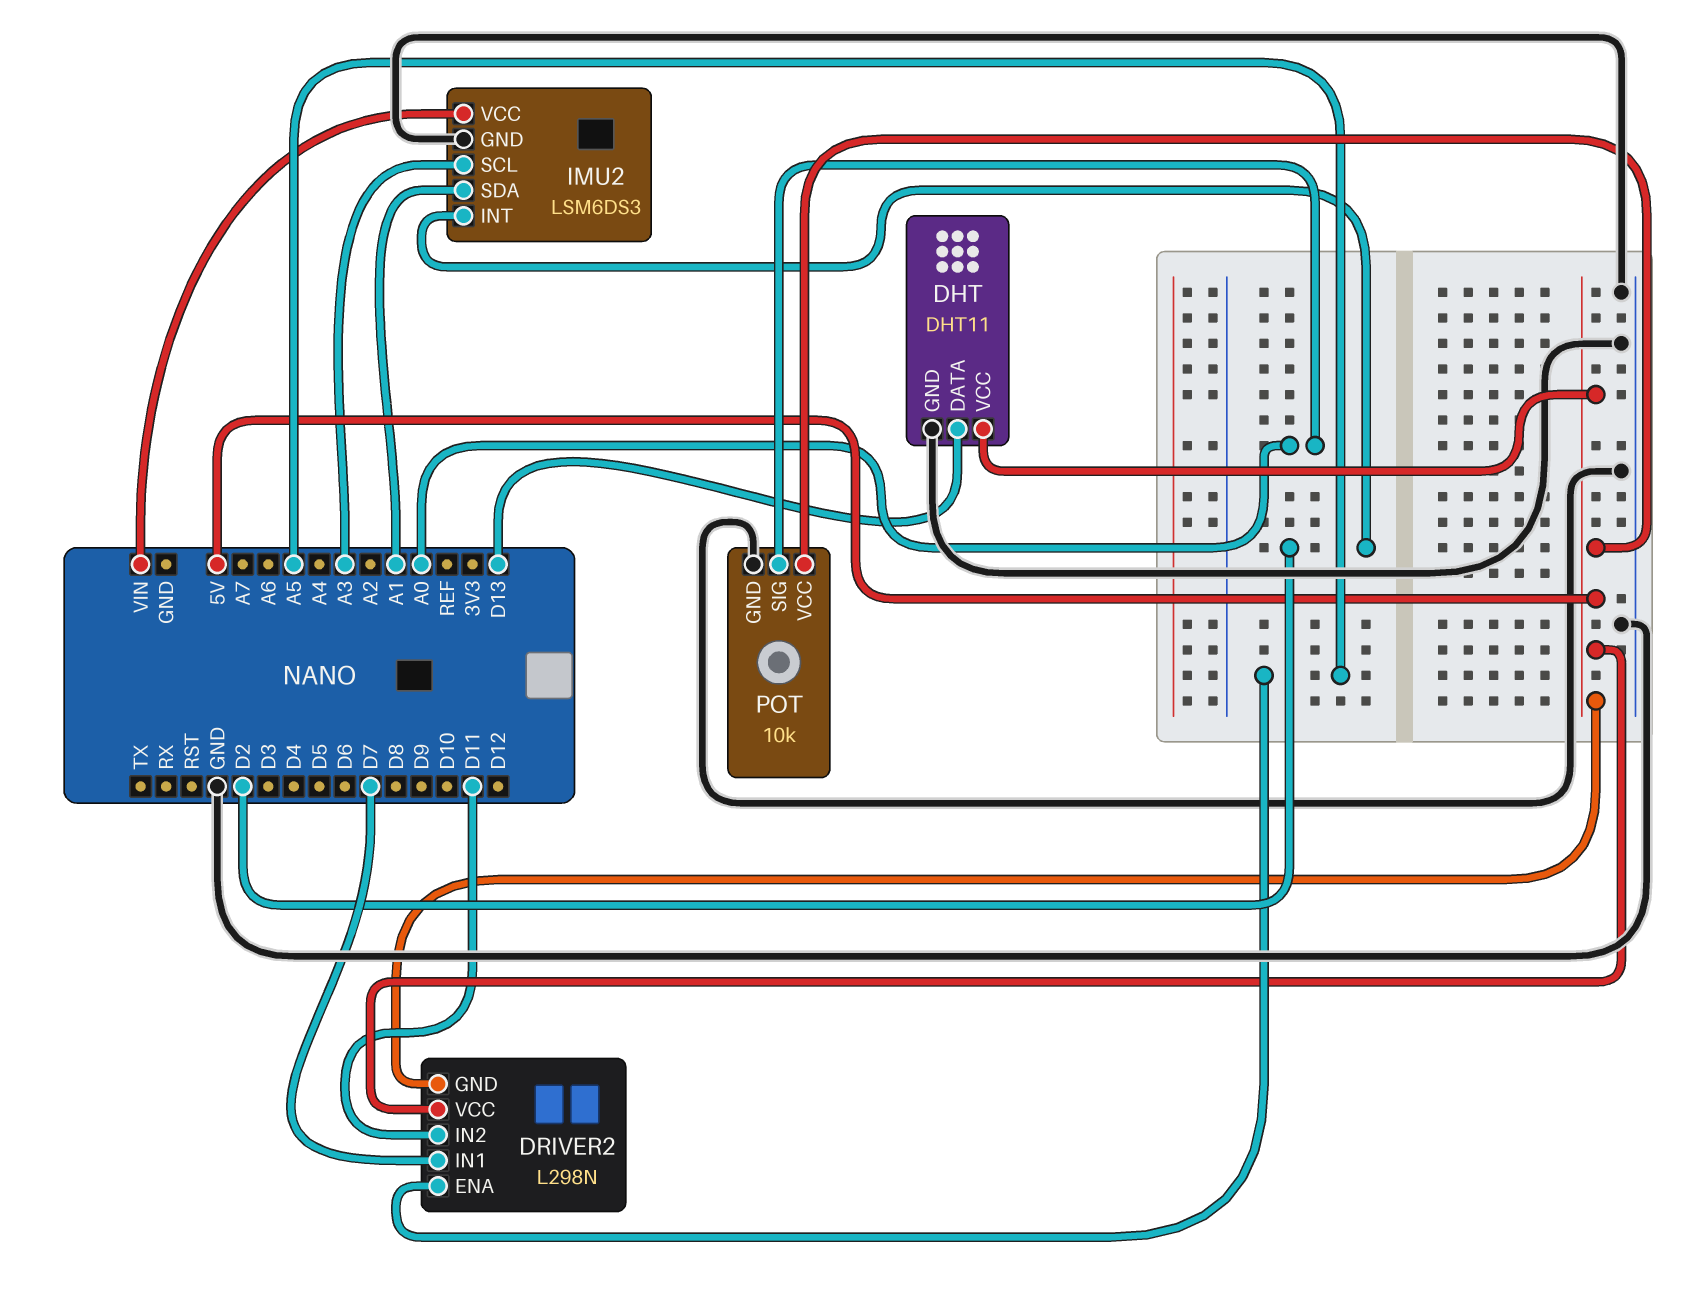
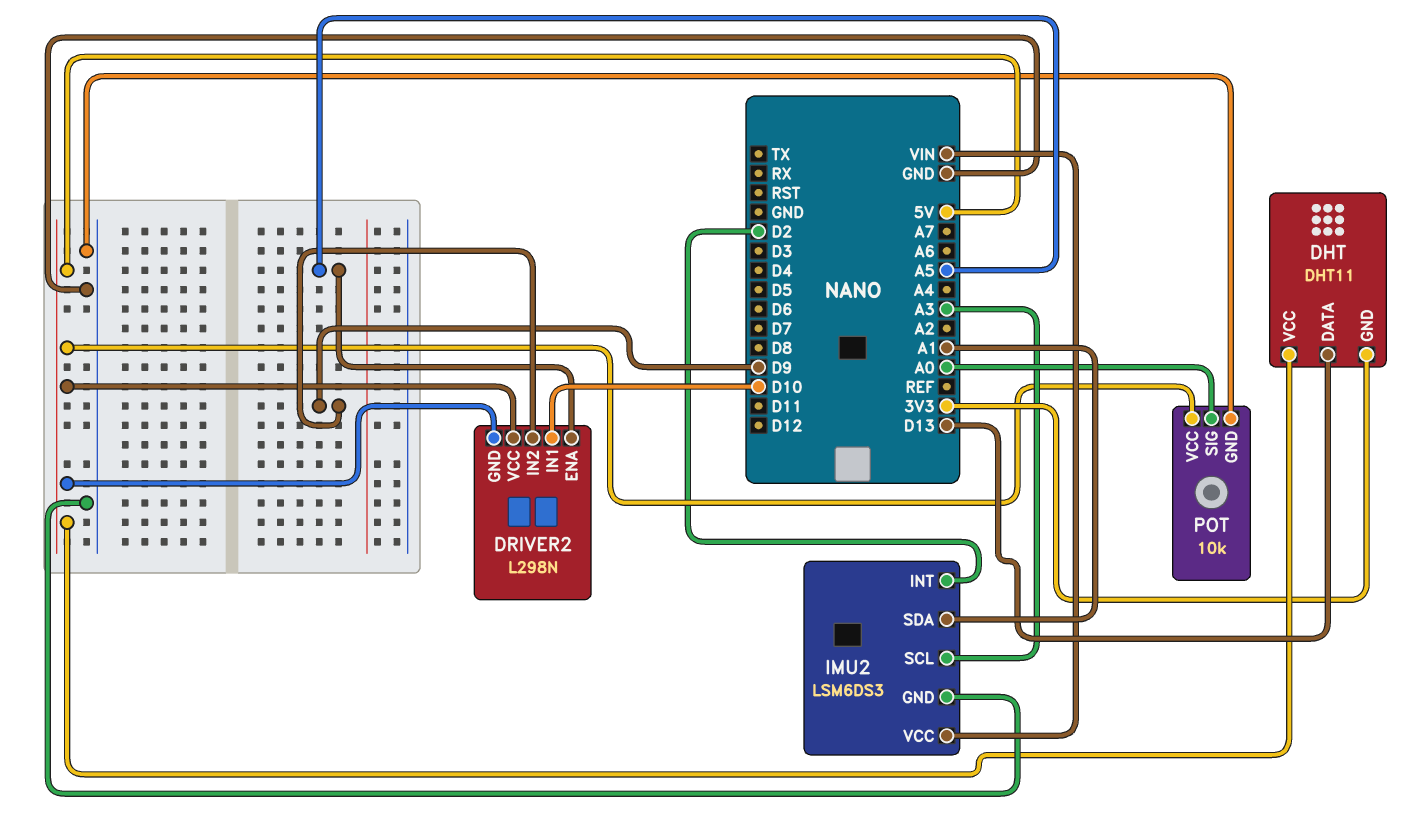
DHT pin GND: GND -> 3V3
DRIVER2 pin IN1: D7 -> D10
DRIVER2 pin IN2: D11 -> D9

